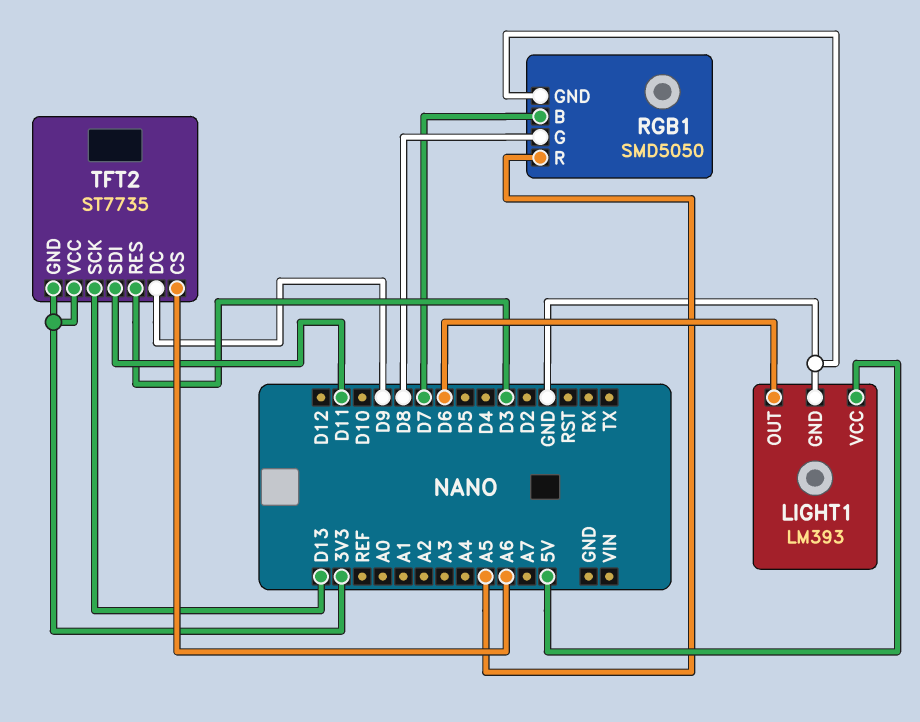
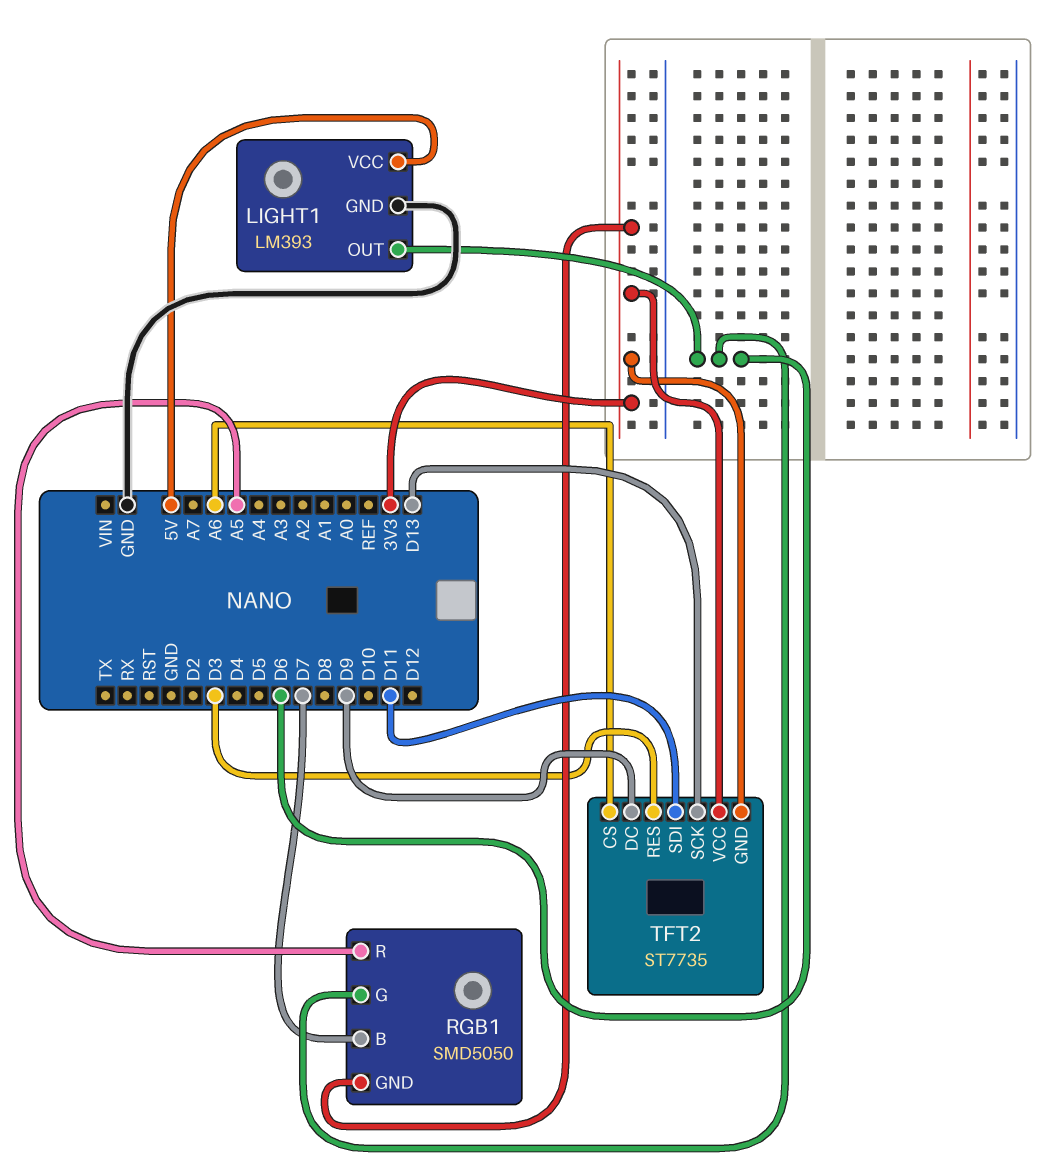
RGB1 pin G: D8 -> D6
RGB1 pin GND: GND -> 3V3

